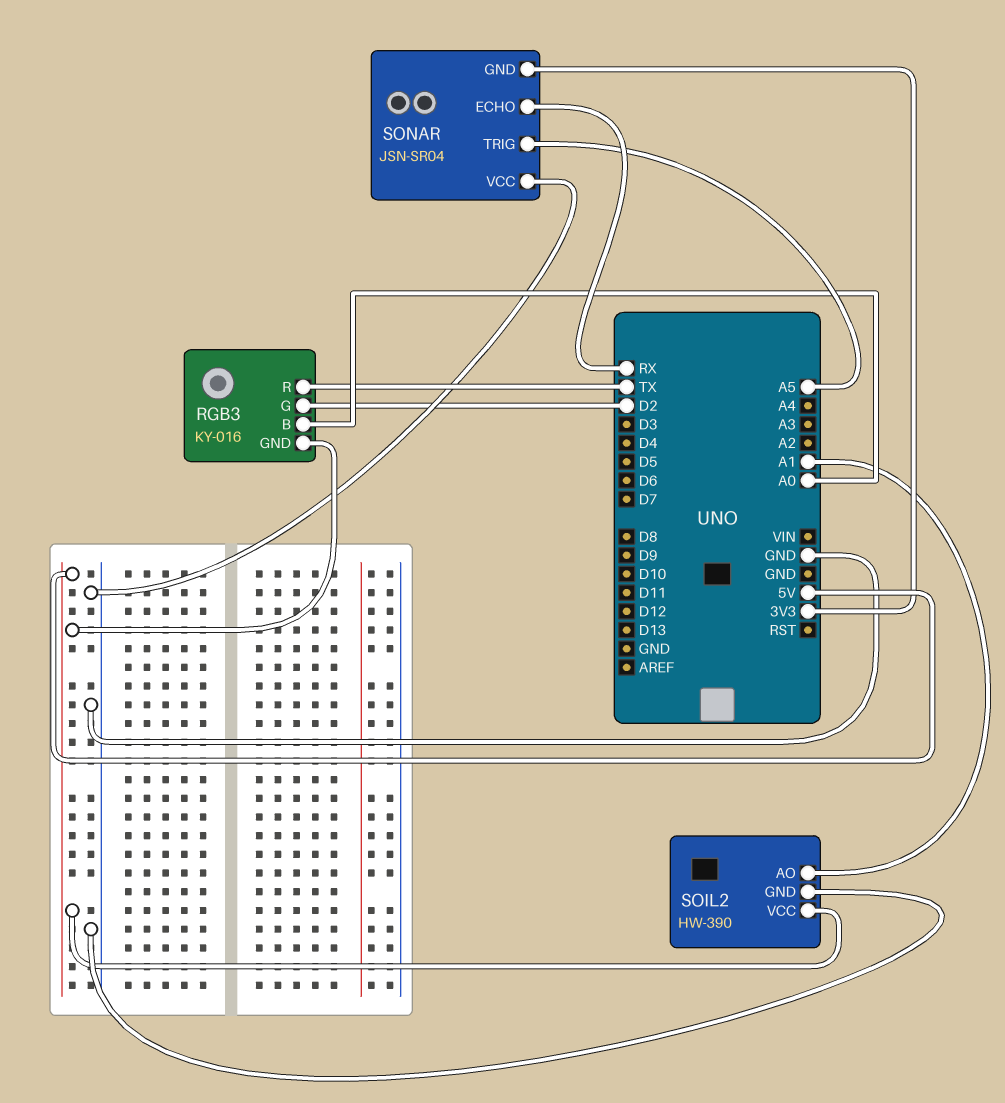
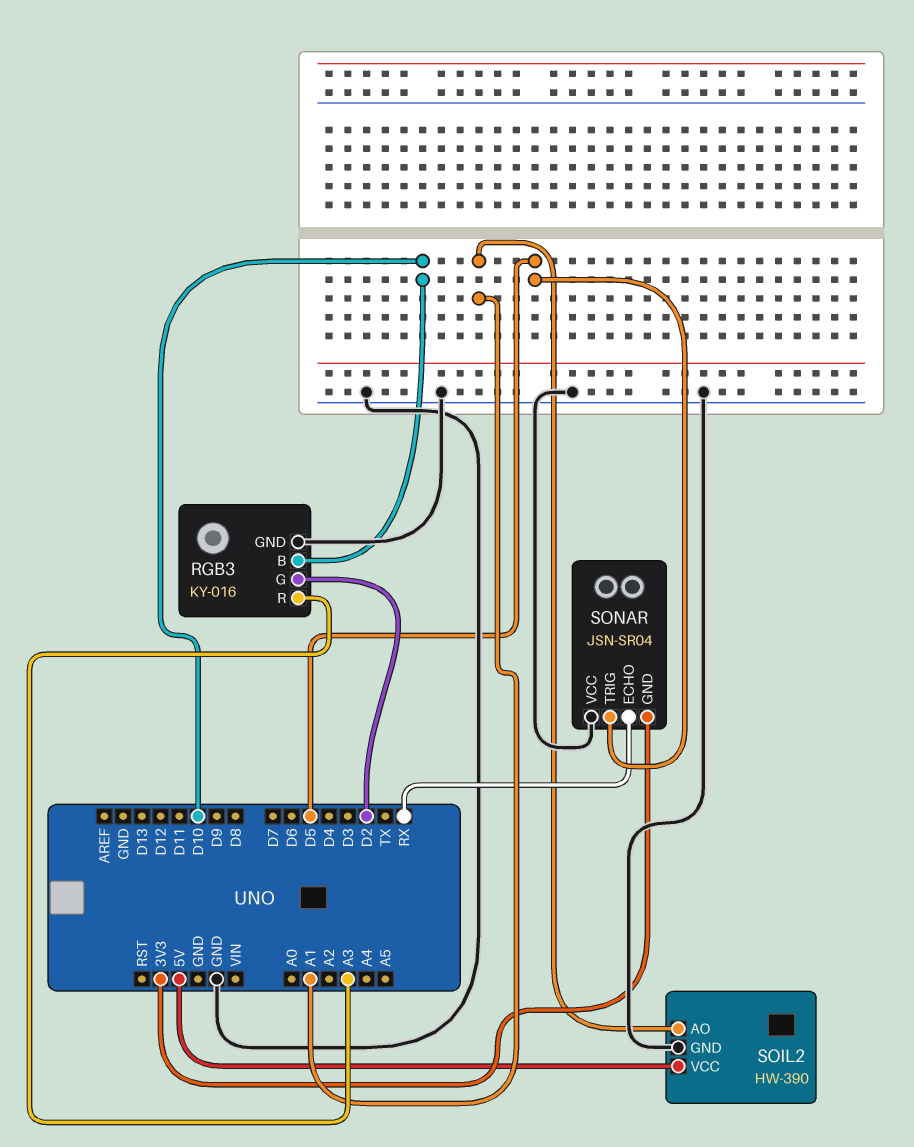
RGB3 pin B: A0 -> D10
RGB3 pin GND: 5V -> GND
RGB3 pin R: TX -> A3
SONAR pin TRIG: A5 -> D5

